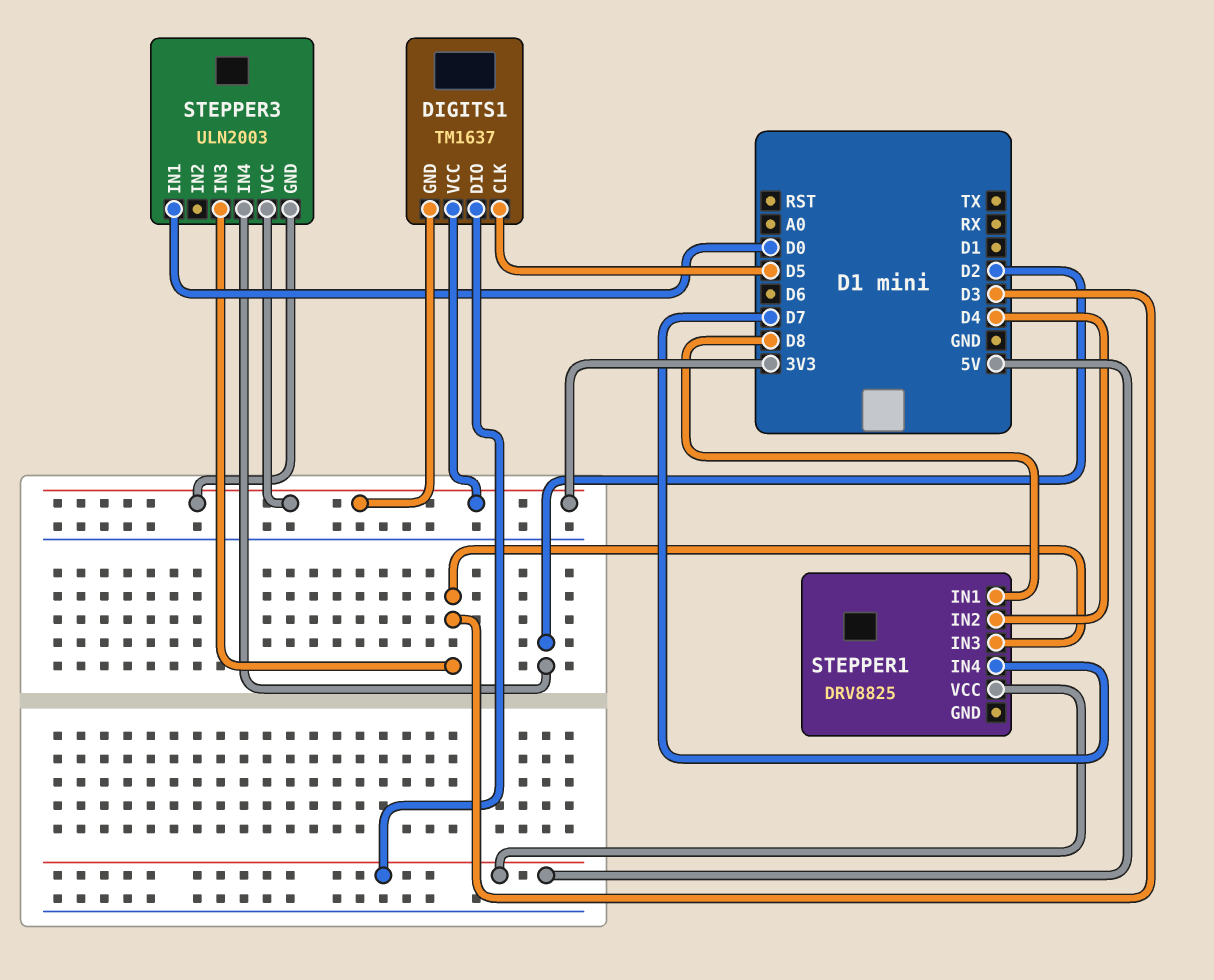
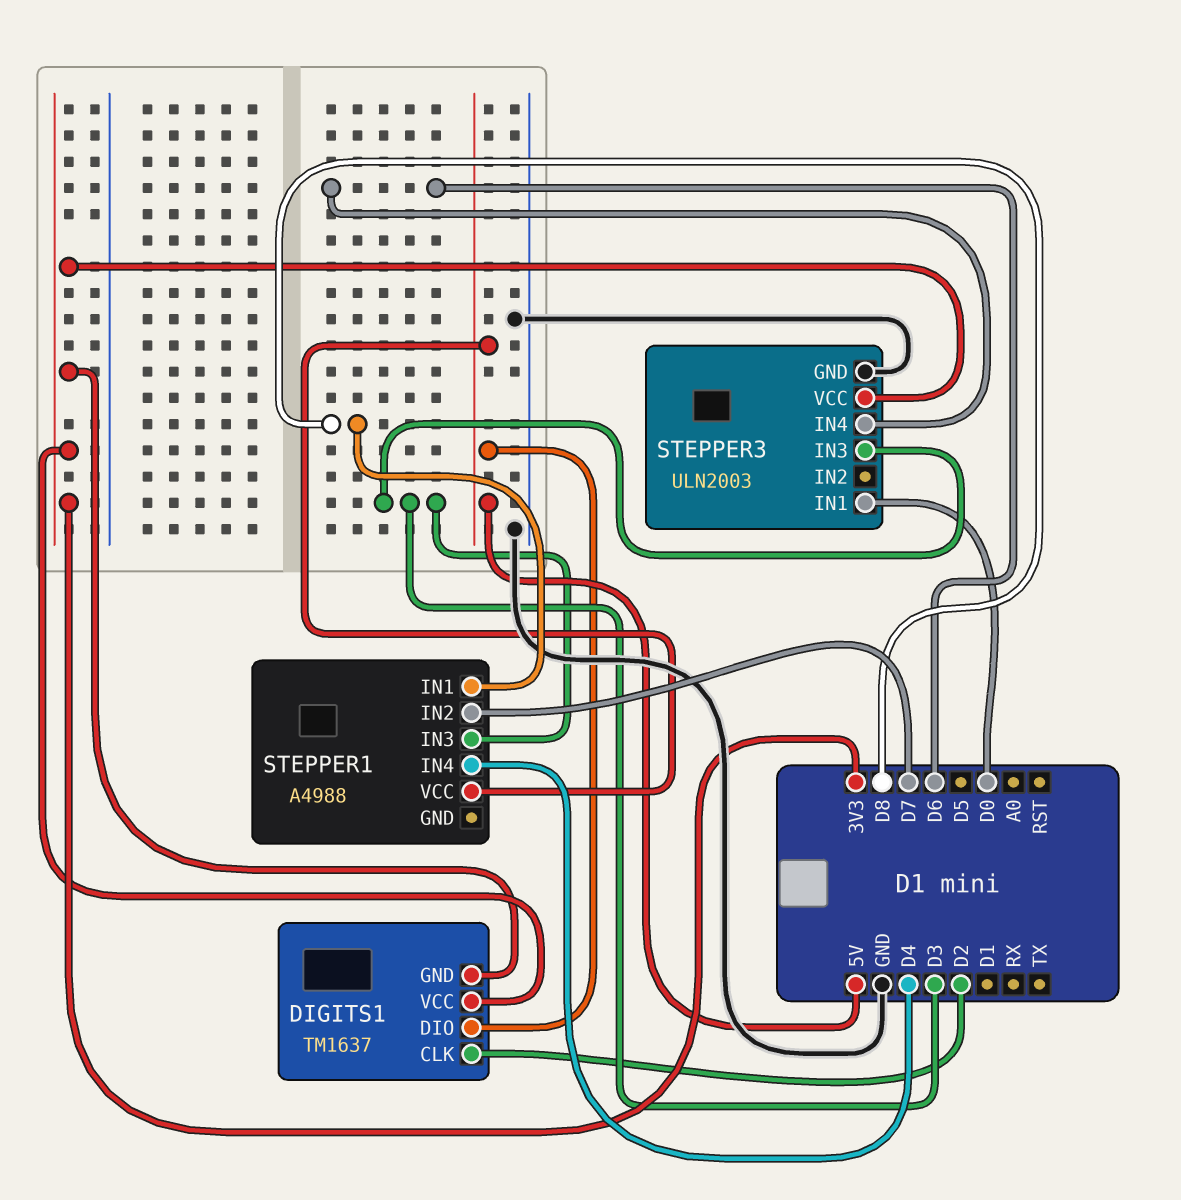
DIGITS1 pin CLK: D5 -> D2
STEPPER1: DRV8825 -> A4988
STEPPER1 pin IN2: D4 -> D7
STEPPER1 pin IN4: D7 -> D4
STEPPER3 pin GND: 3V3 -> GND
STEPPER3 pin IN4: D2 -> D6

